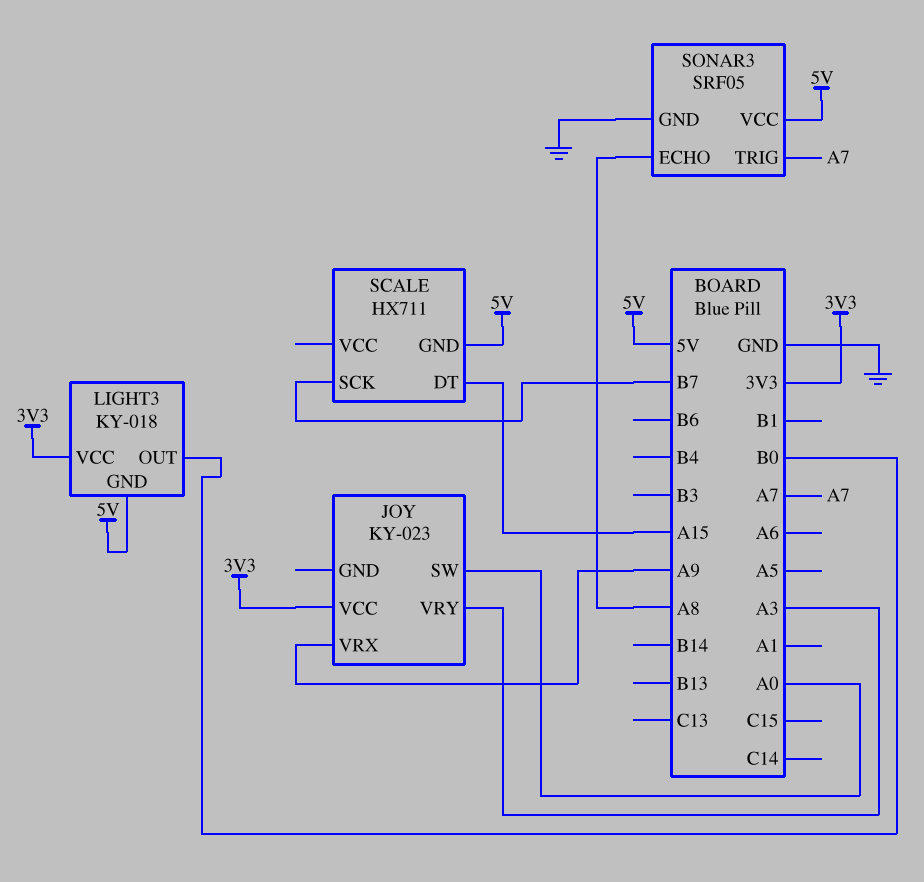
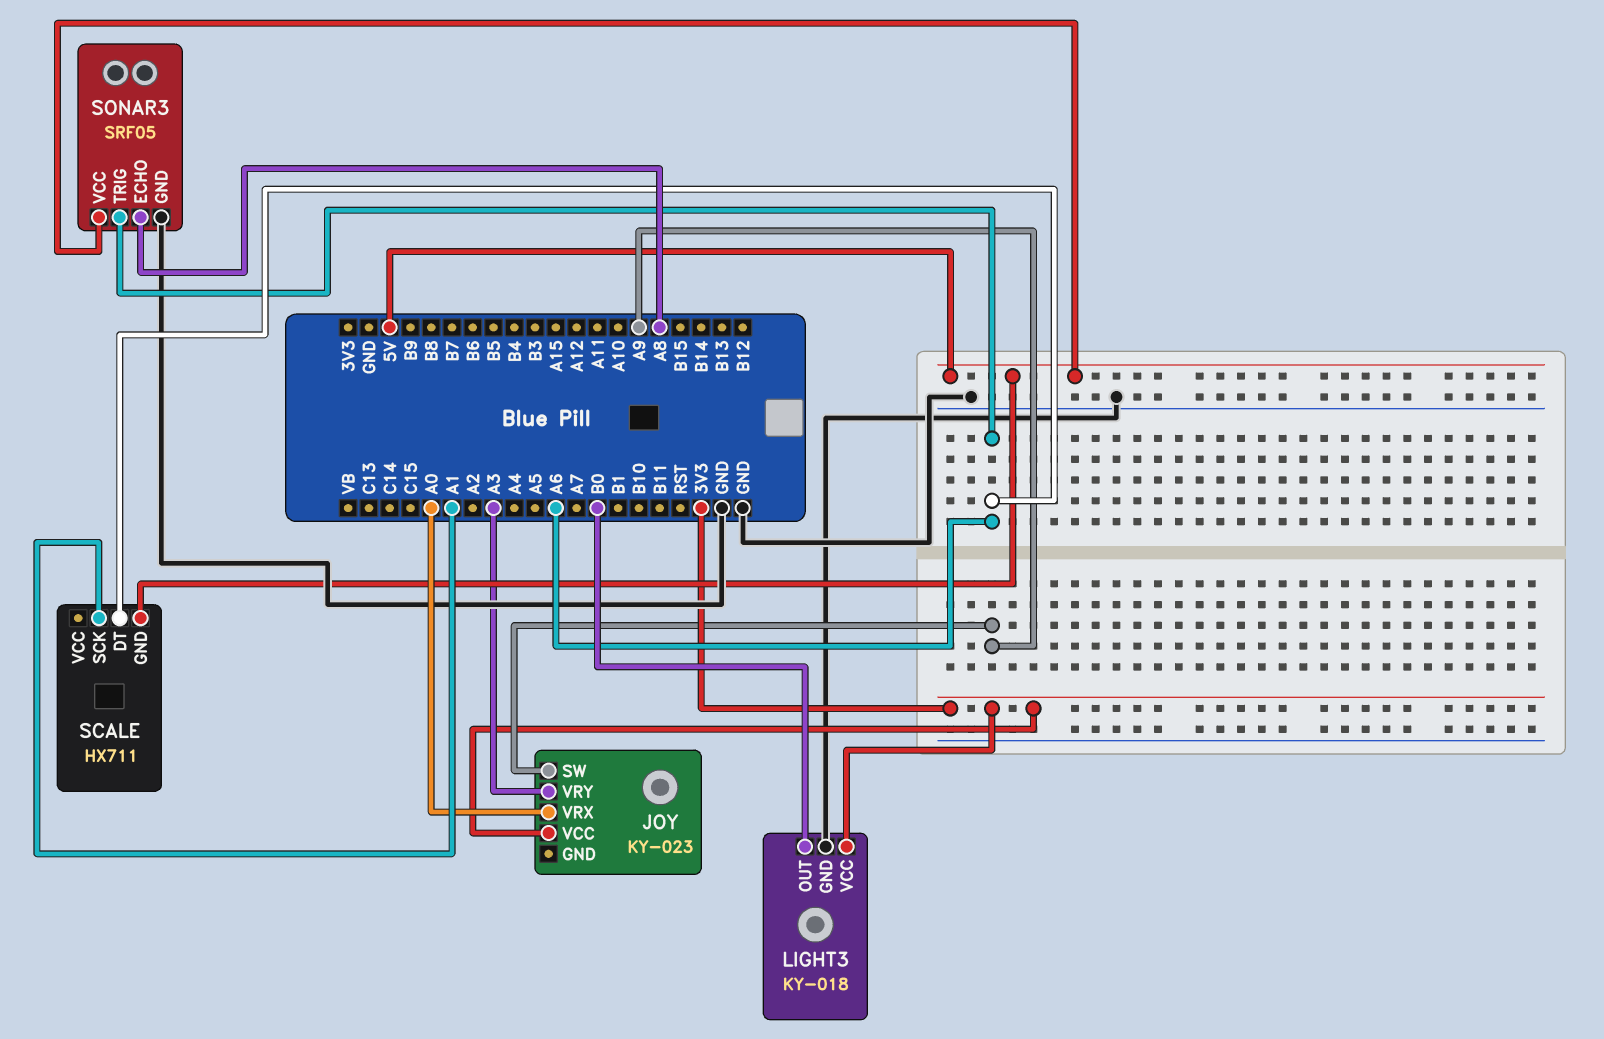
JOY pin SW: A0 -> A9
JOY pin VRX: A9 -> A0
LIGHT3 pin GND: 5V -> GND
SCALE pin DT: A15 -> A6
SCALE pin SCK: B7 -> A1
SONAR3 pin TRIG: A7 -> A6

